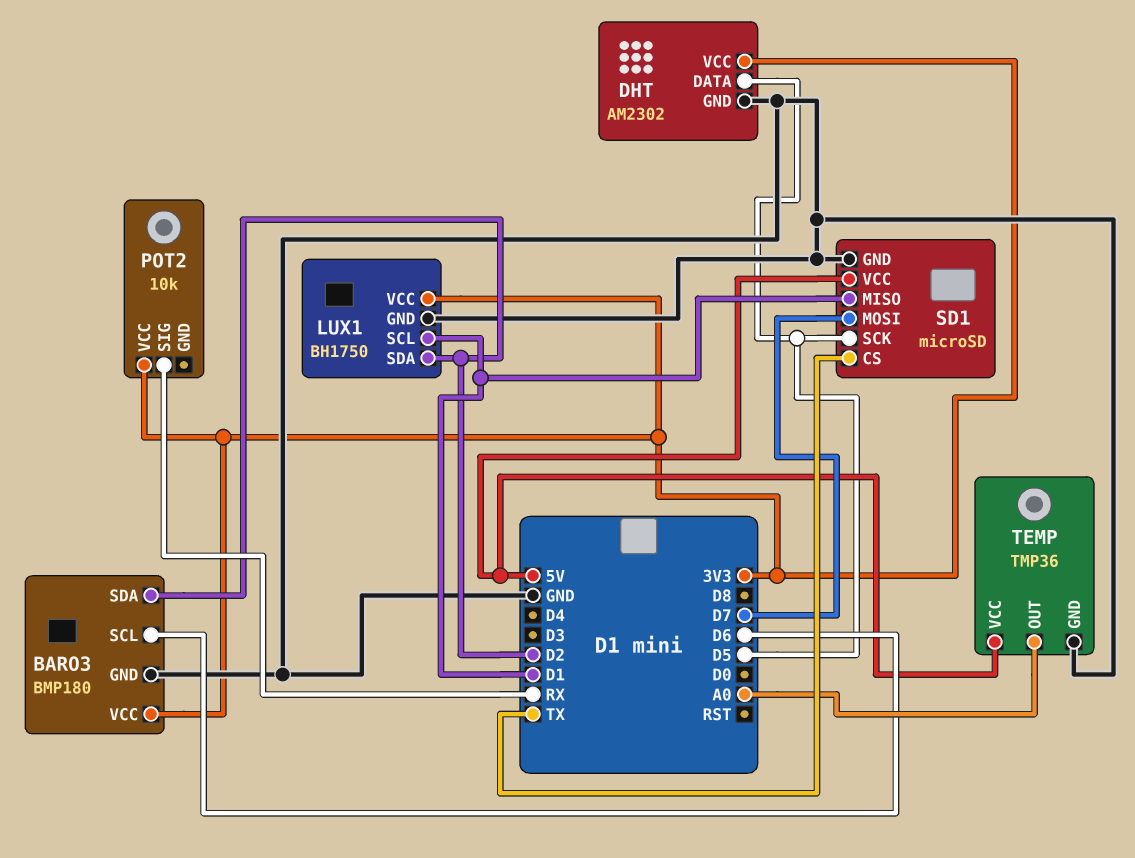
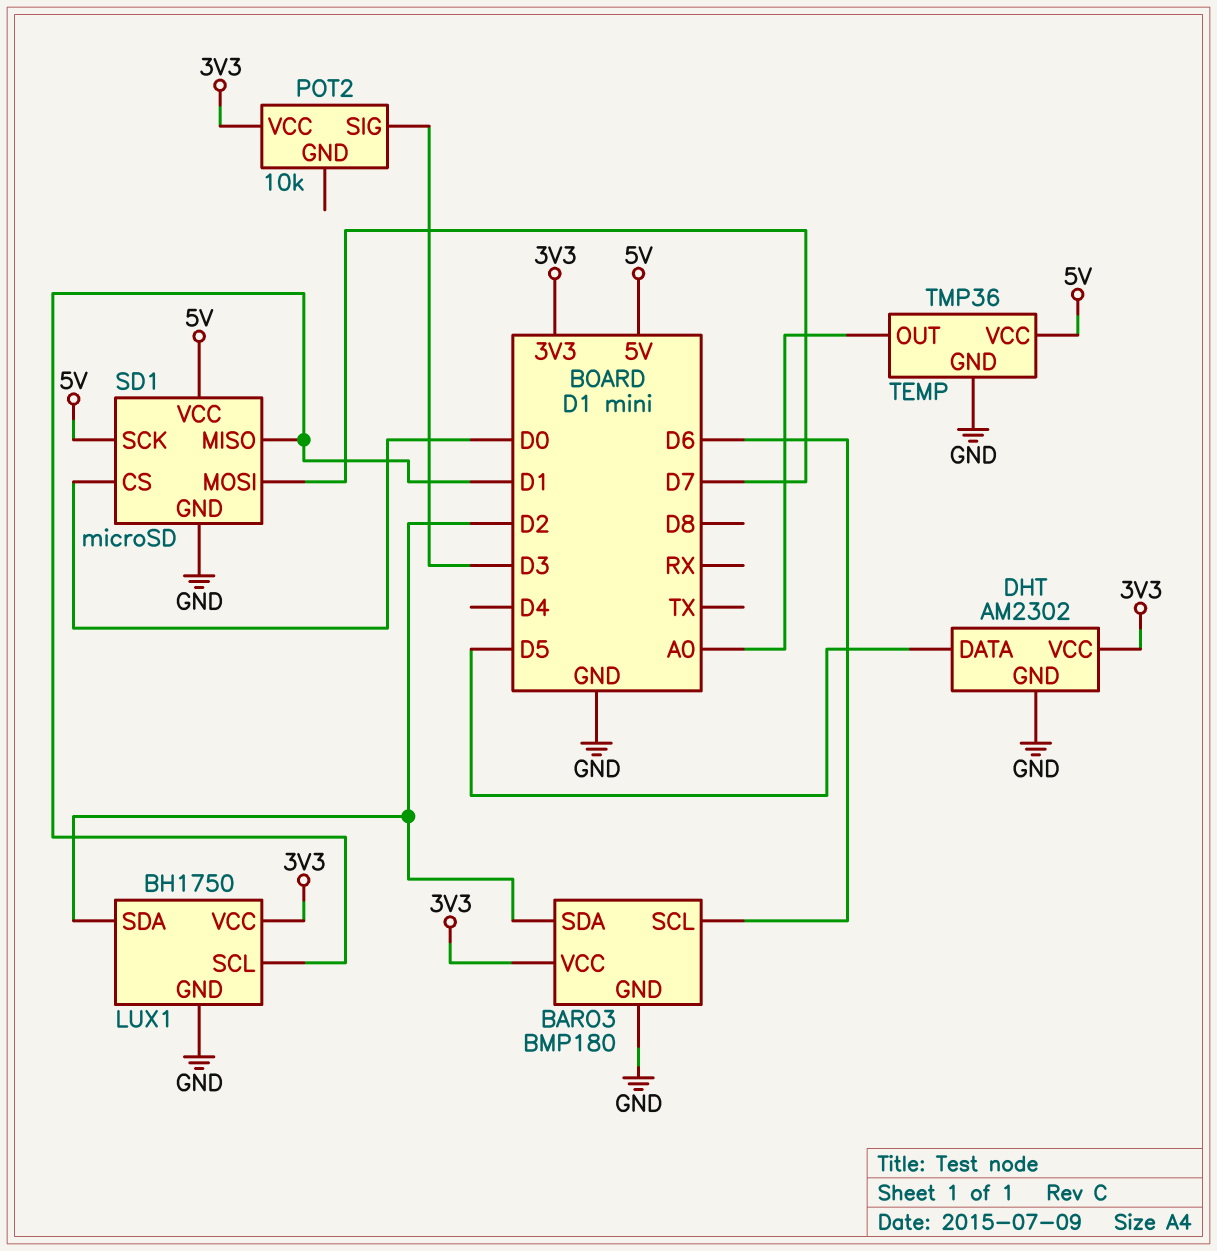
POT2 pin SIG: RX -> D3
SD1 pin CS: TX -> D0
SD1 pin SCK: D5 -> 5V

